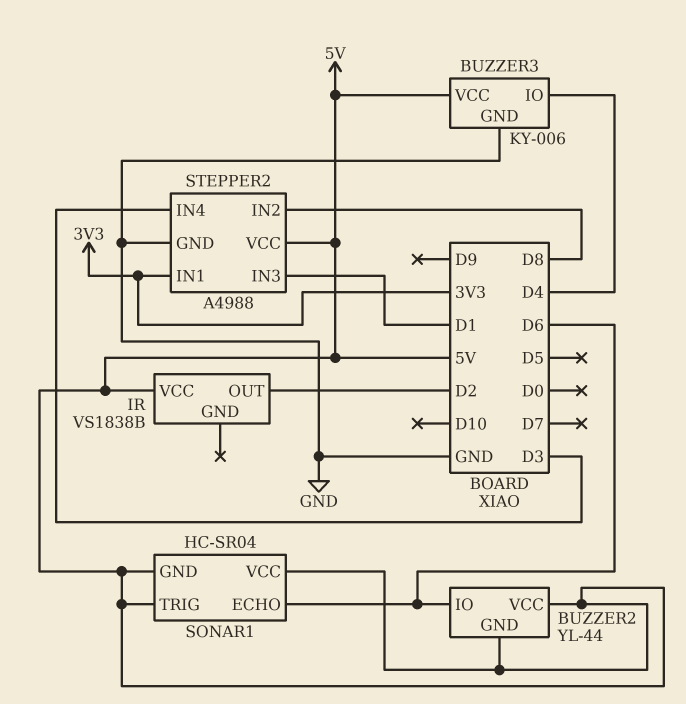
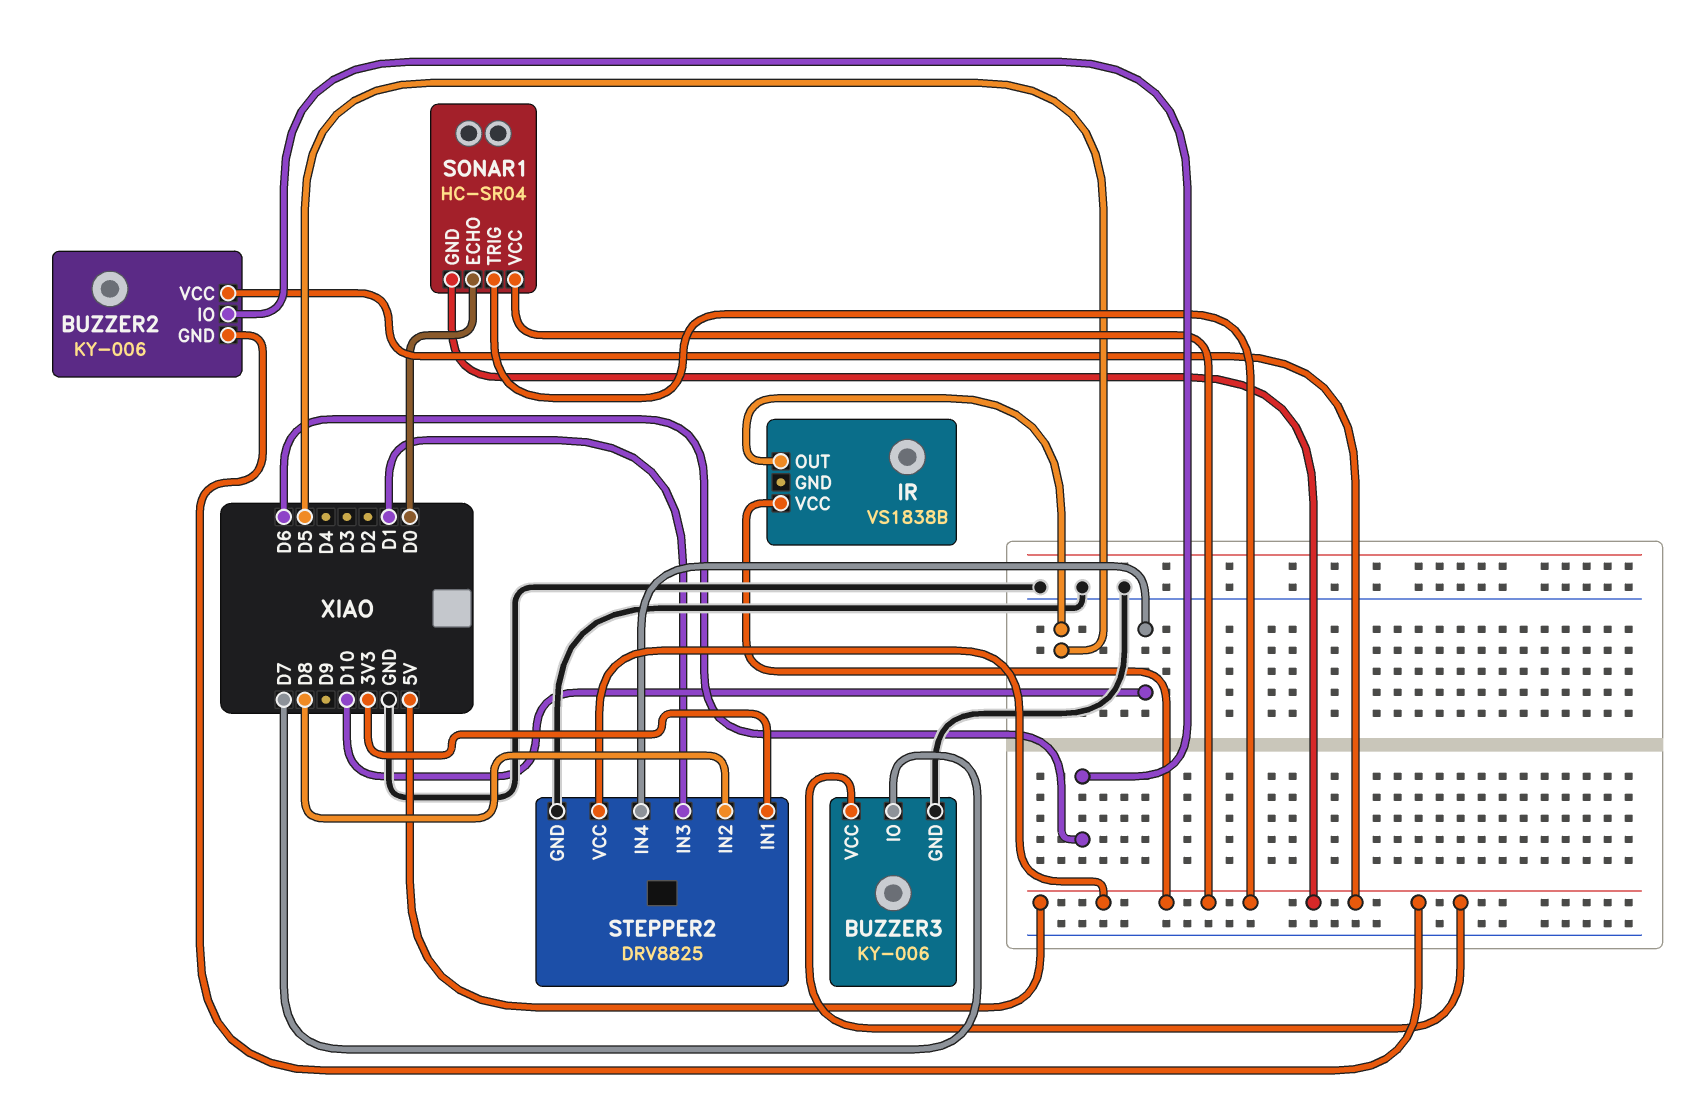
BUZZER2: YL-44 -> KY-006
BUZZER3 pin IO: D4 -> D7
IR pin OUT: D2 -> D5
SONAR1 pin ECHO: D6 -> D0
STEPPER2: A4988 -> DRV8825
STEPPER2 pin IN4: D3 -> D10

